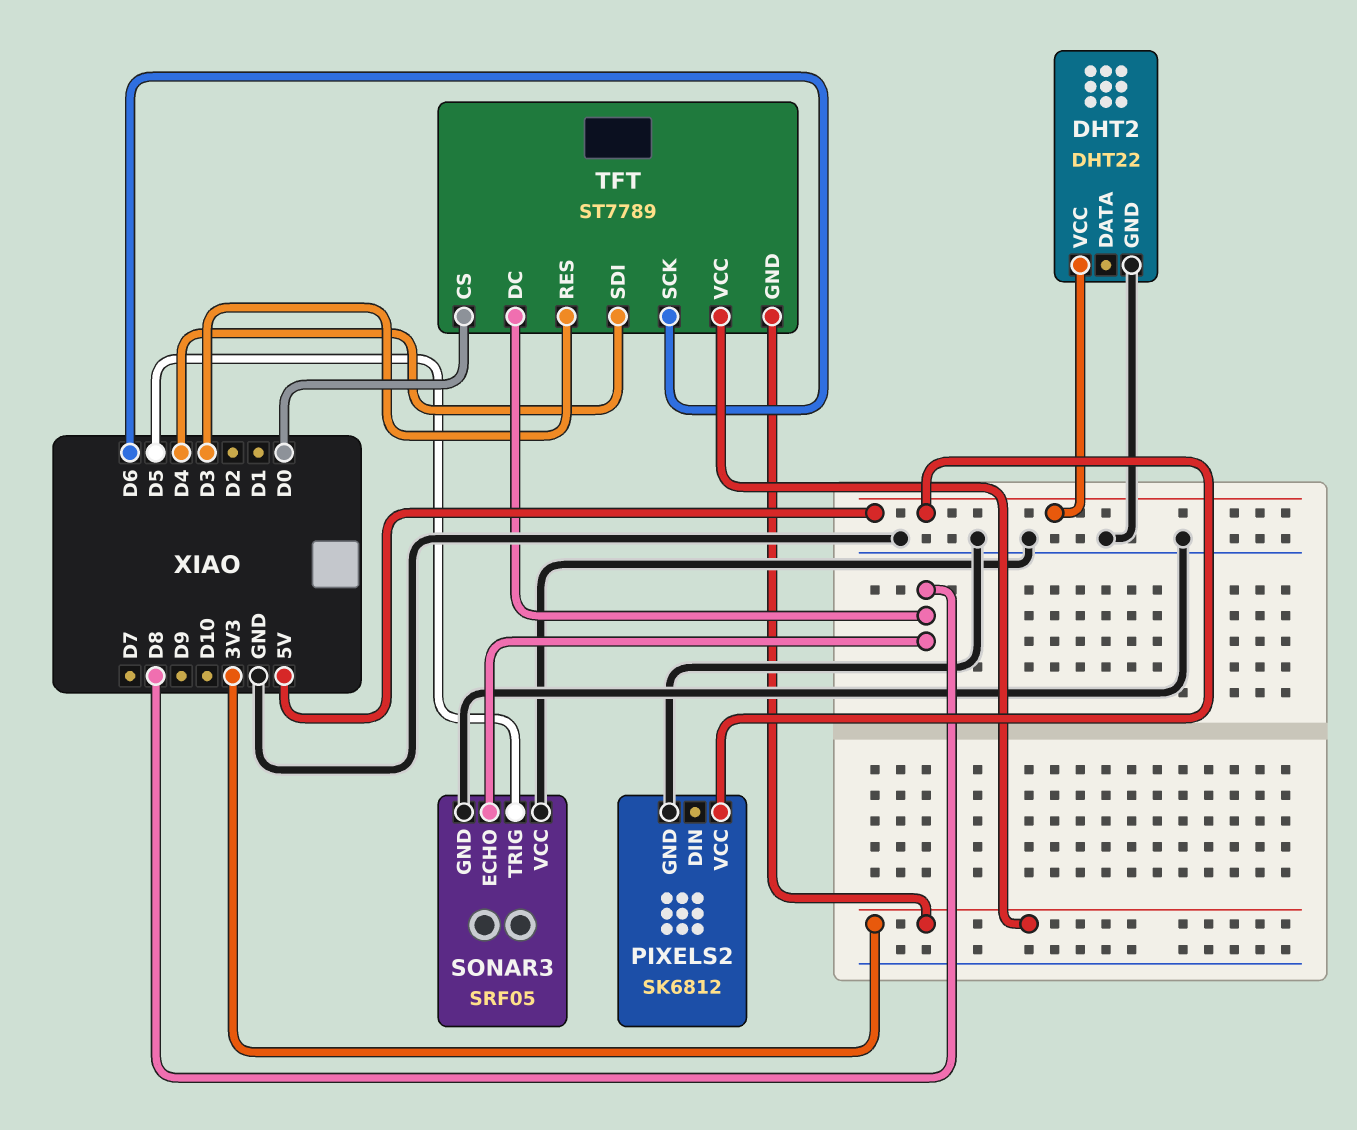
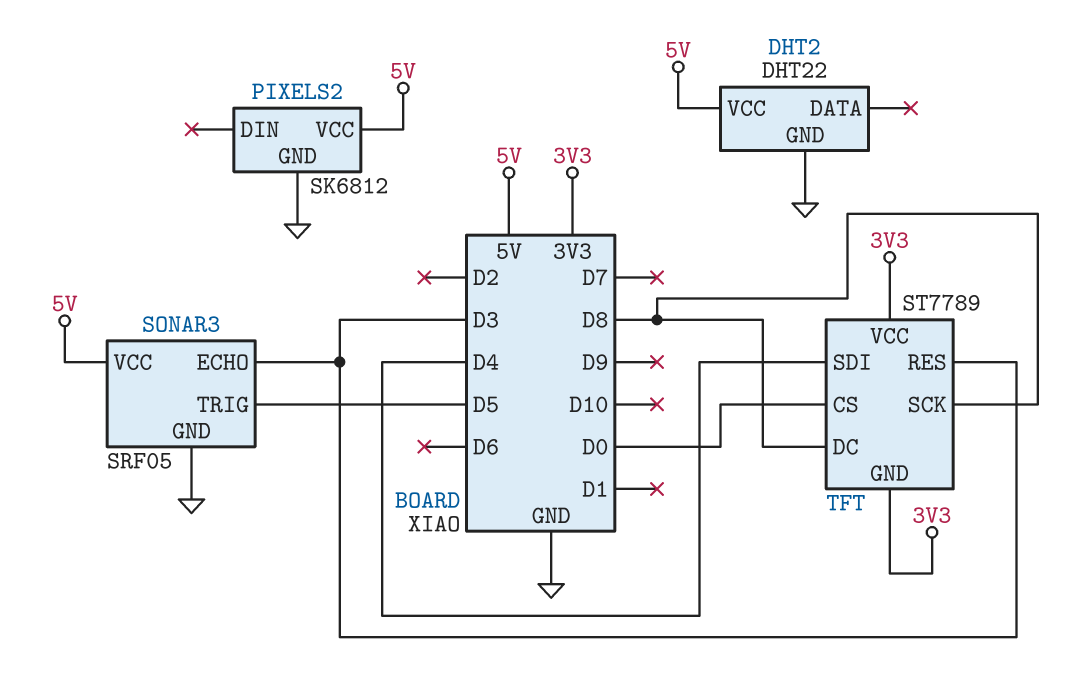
SONAR3 pin ECHO: D8 -> D3
SONAR3 pin VCC: GND -> 5V
TFT pin SCK: D6 -> D8

